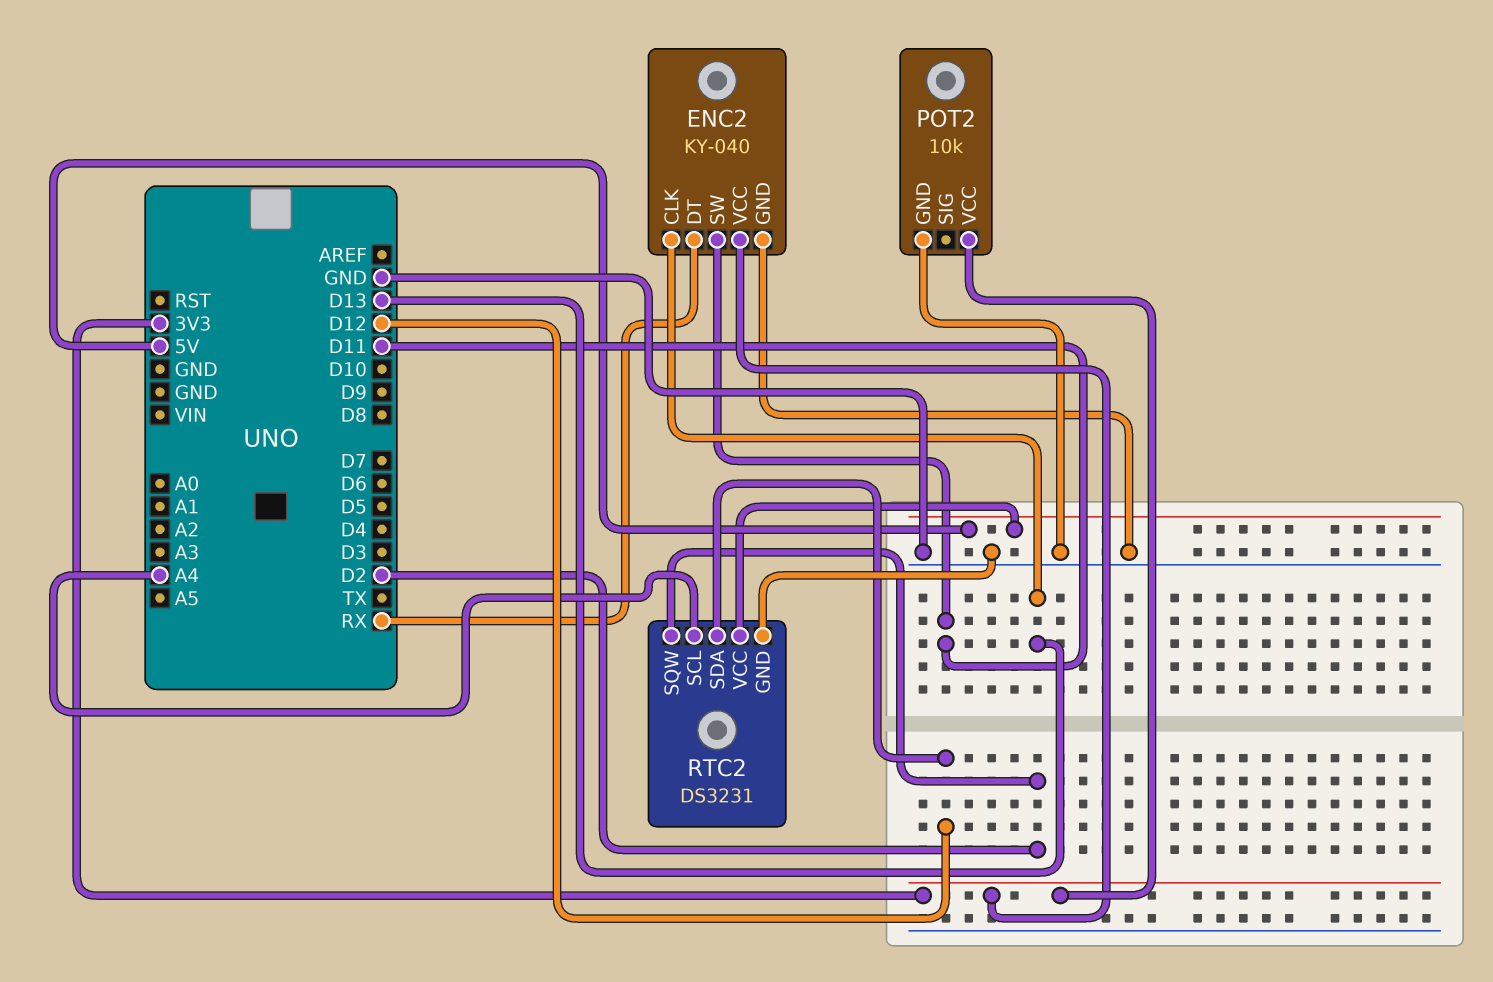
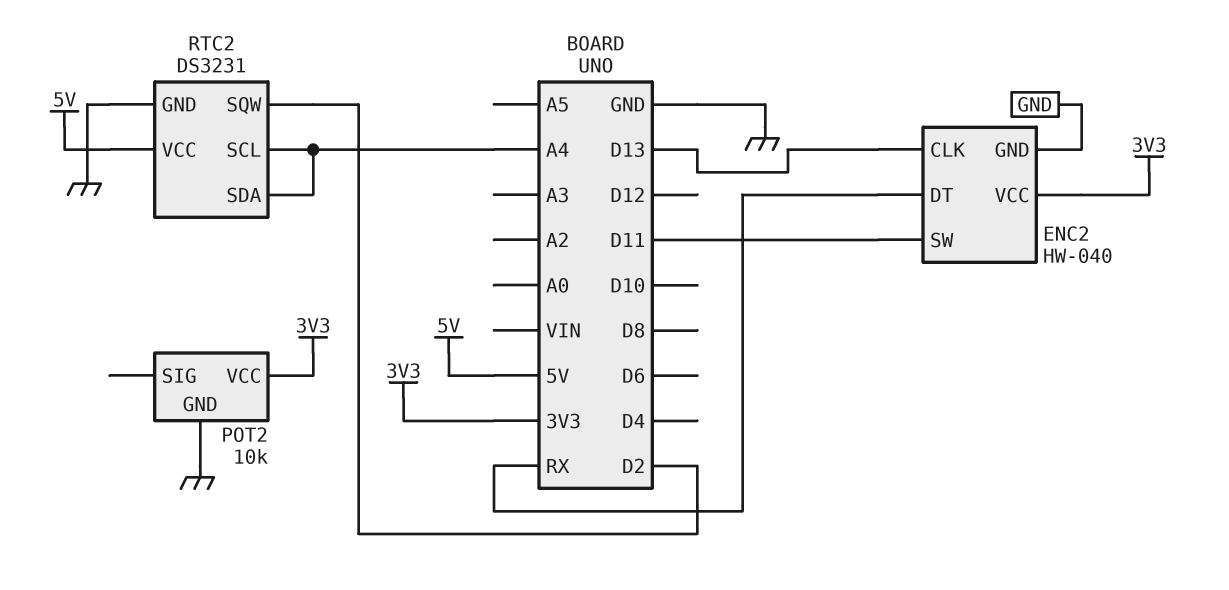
ENC2: KY-040 -> HW-040
RTC2 pin SDA: D12 -> A4

